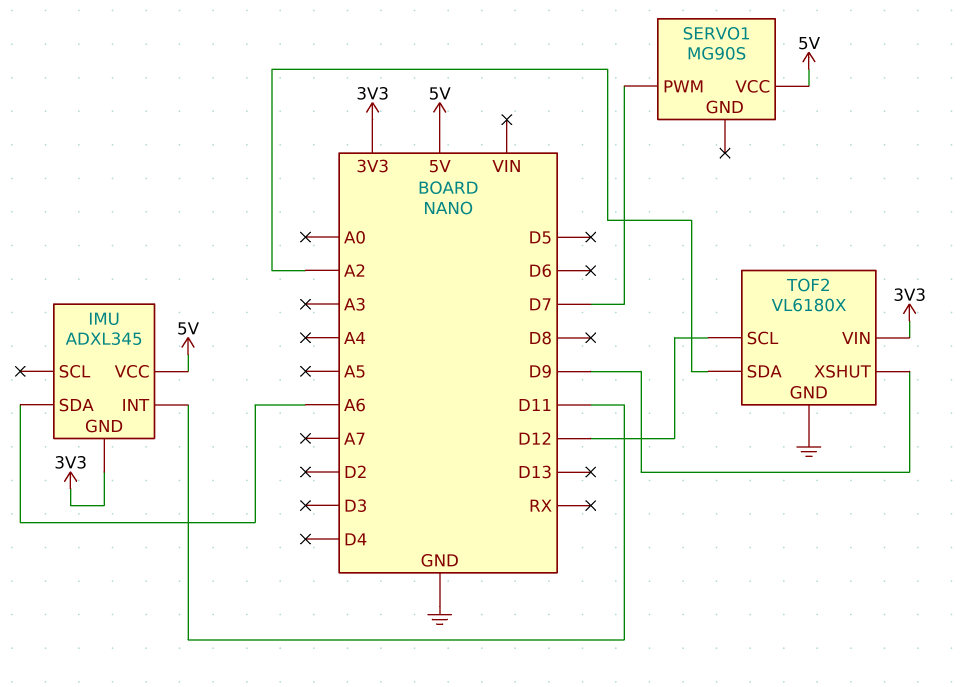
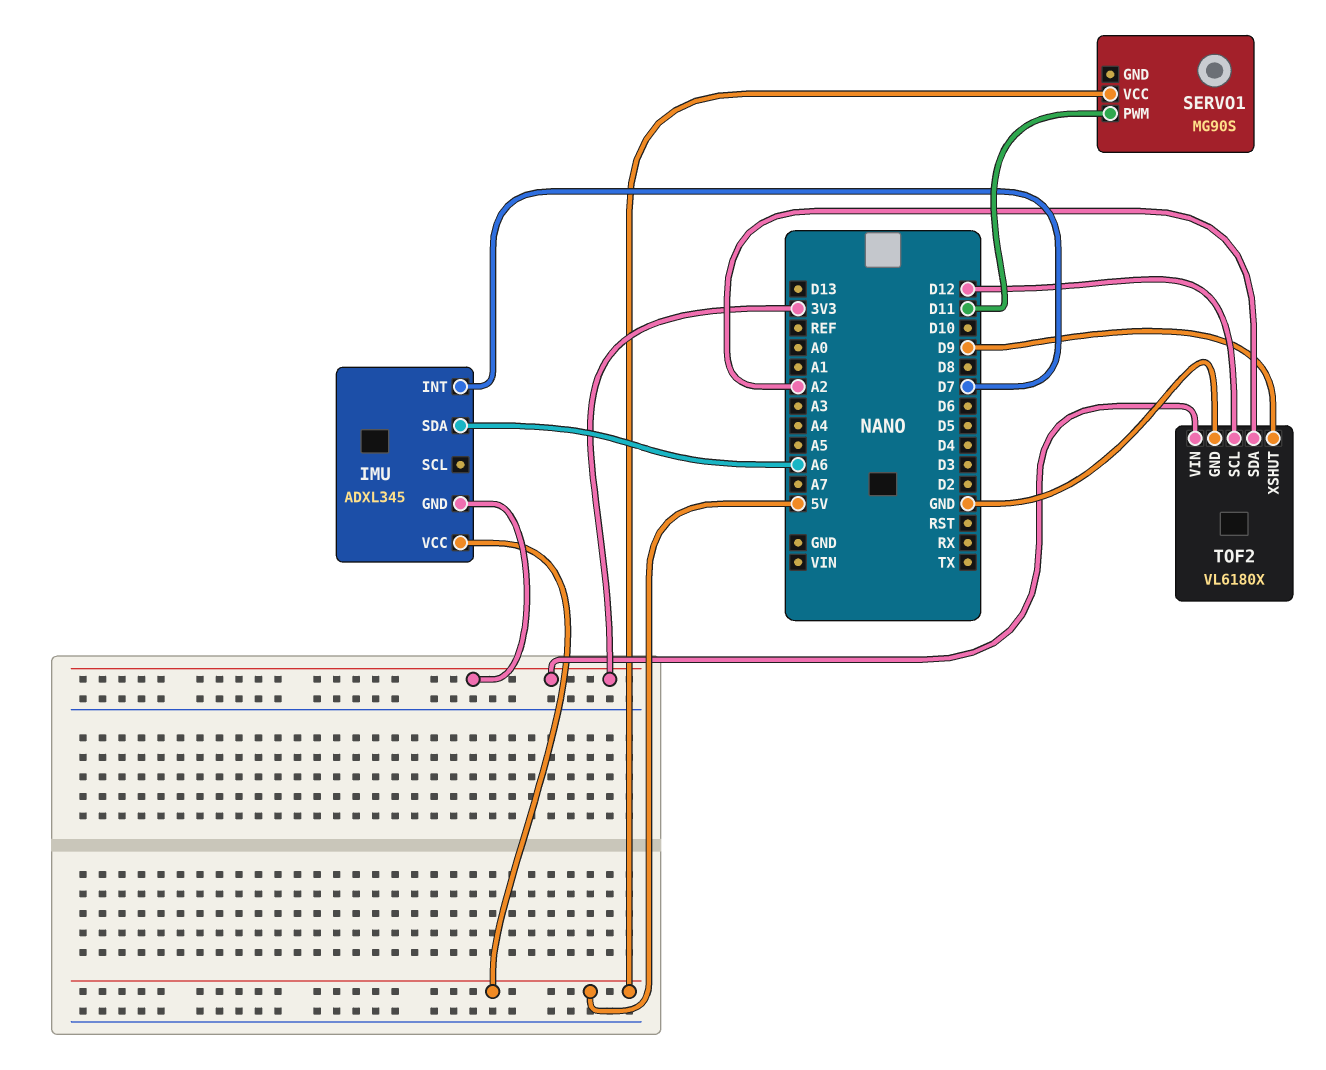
IMU pin INT: D11 -> D7
SERVO1 pin PWM: D7 -> D11

